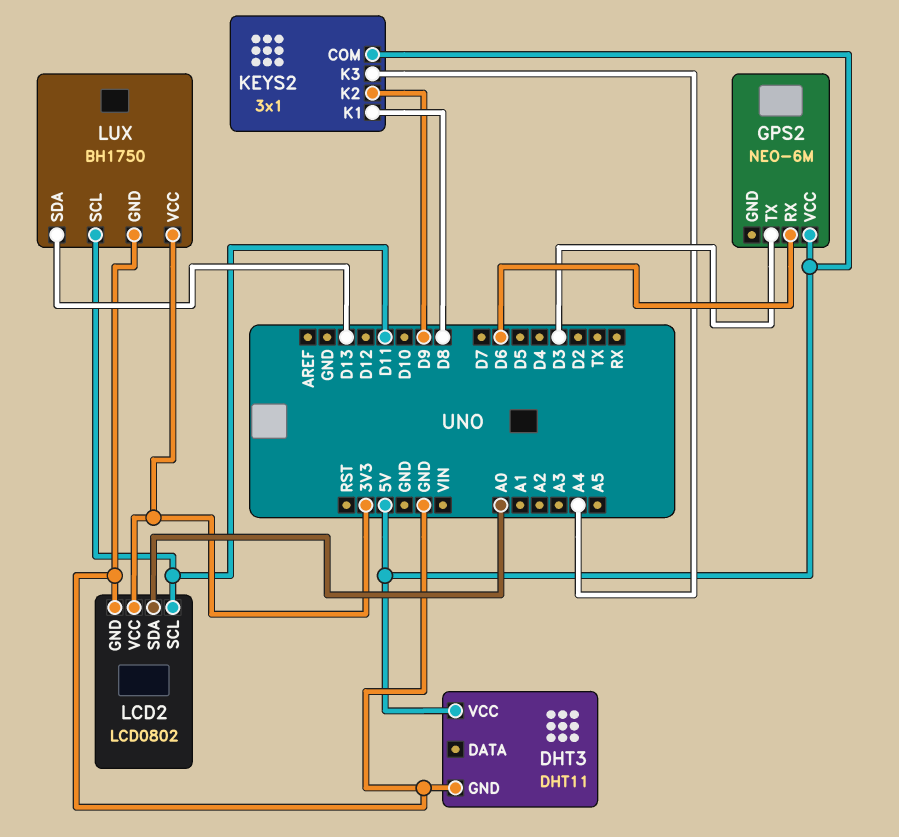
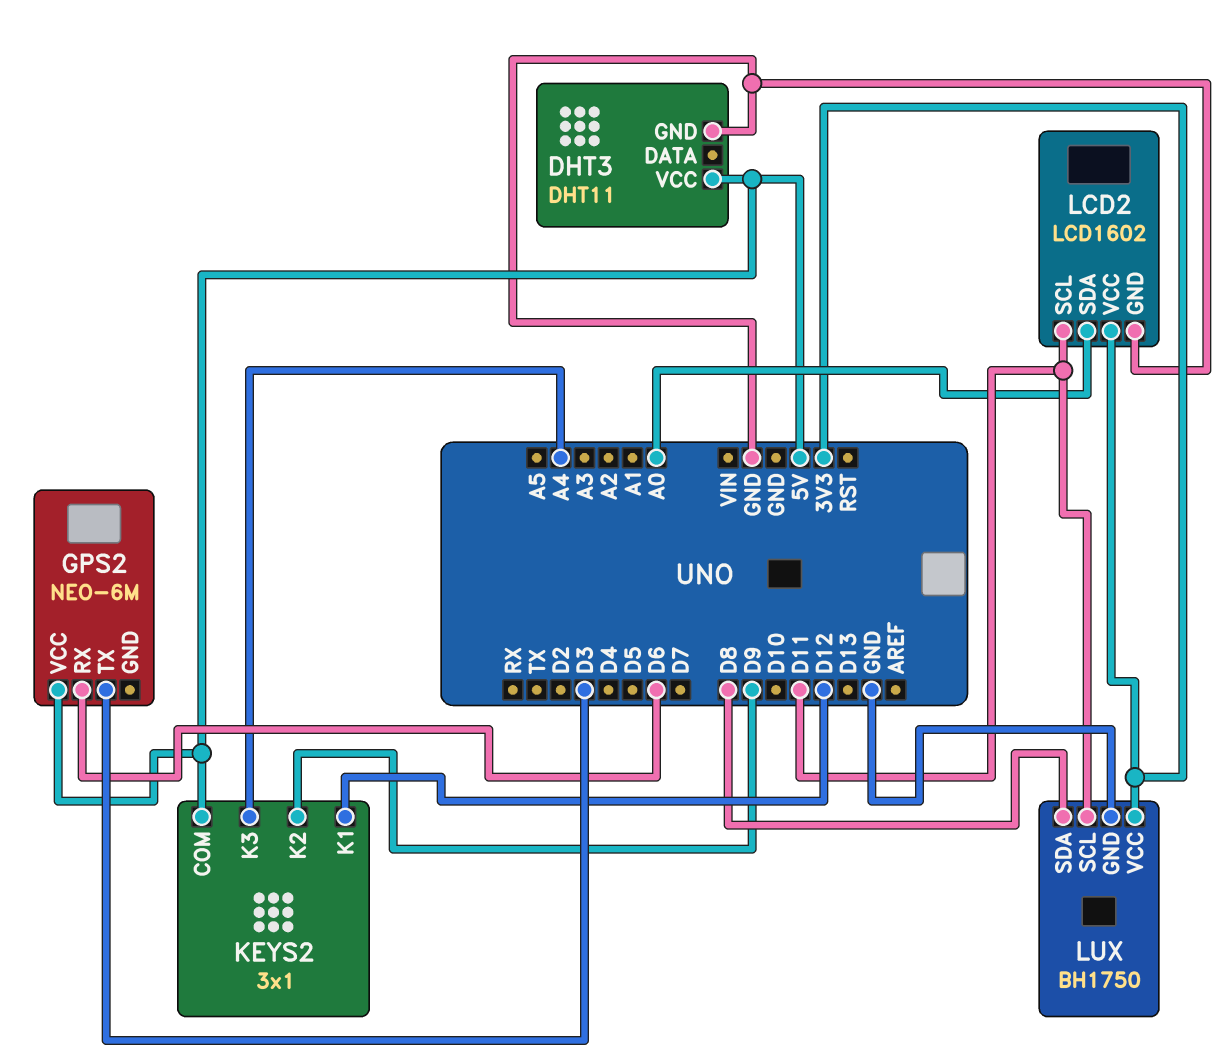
KEYS2 pin K1: D8 -> D12
LCD2: LCD0802 -> LCD1602
LUX pin SDA: D13 -> D8

